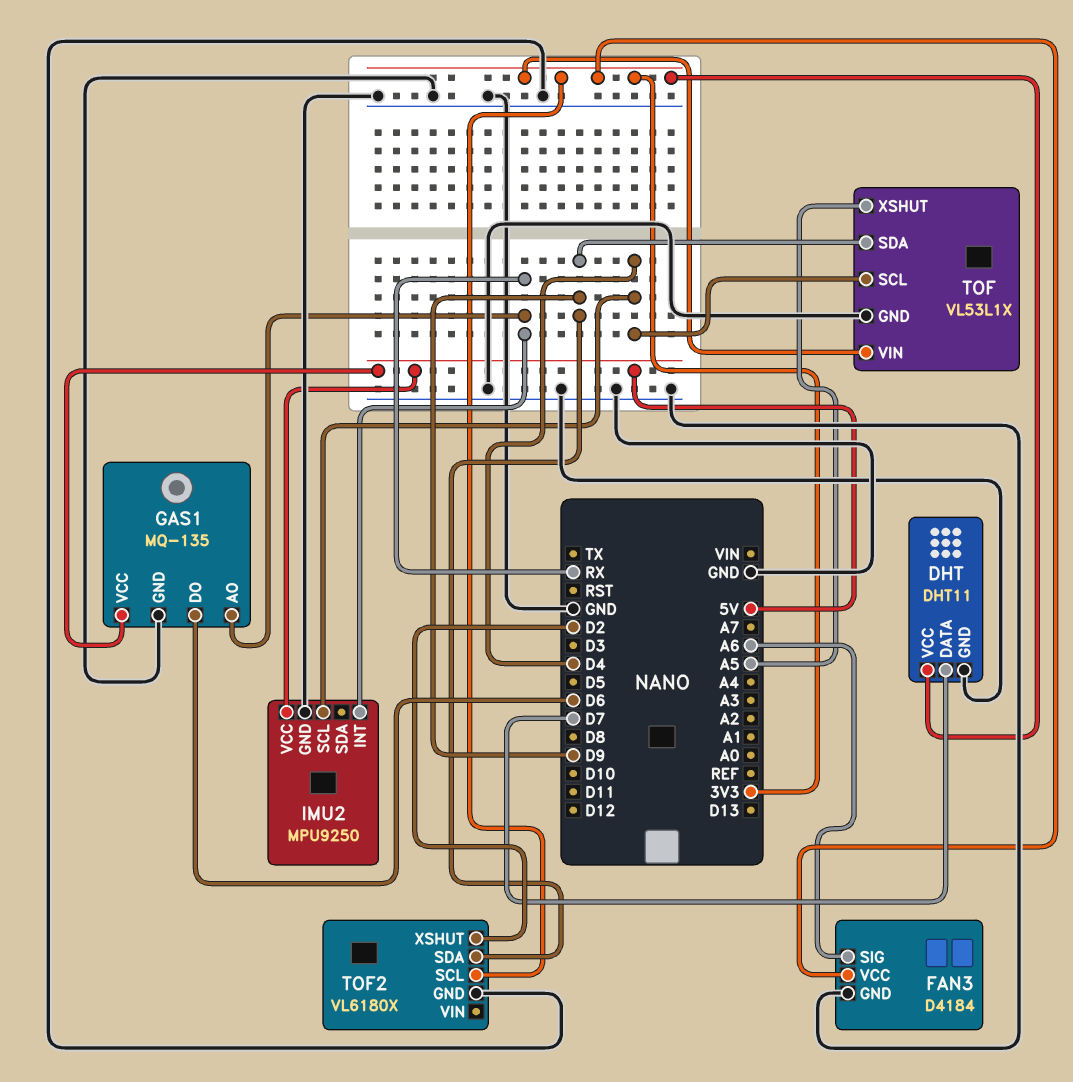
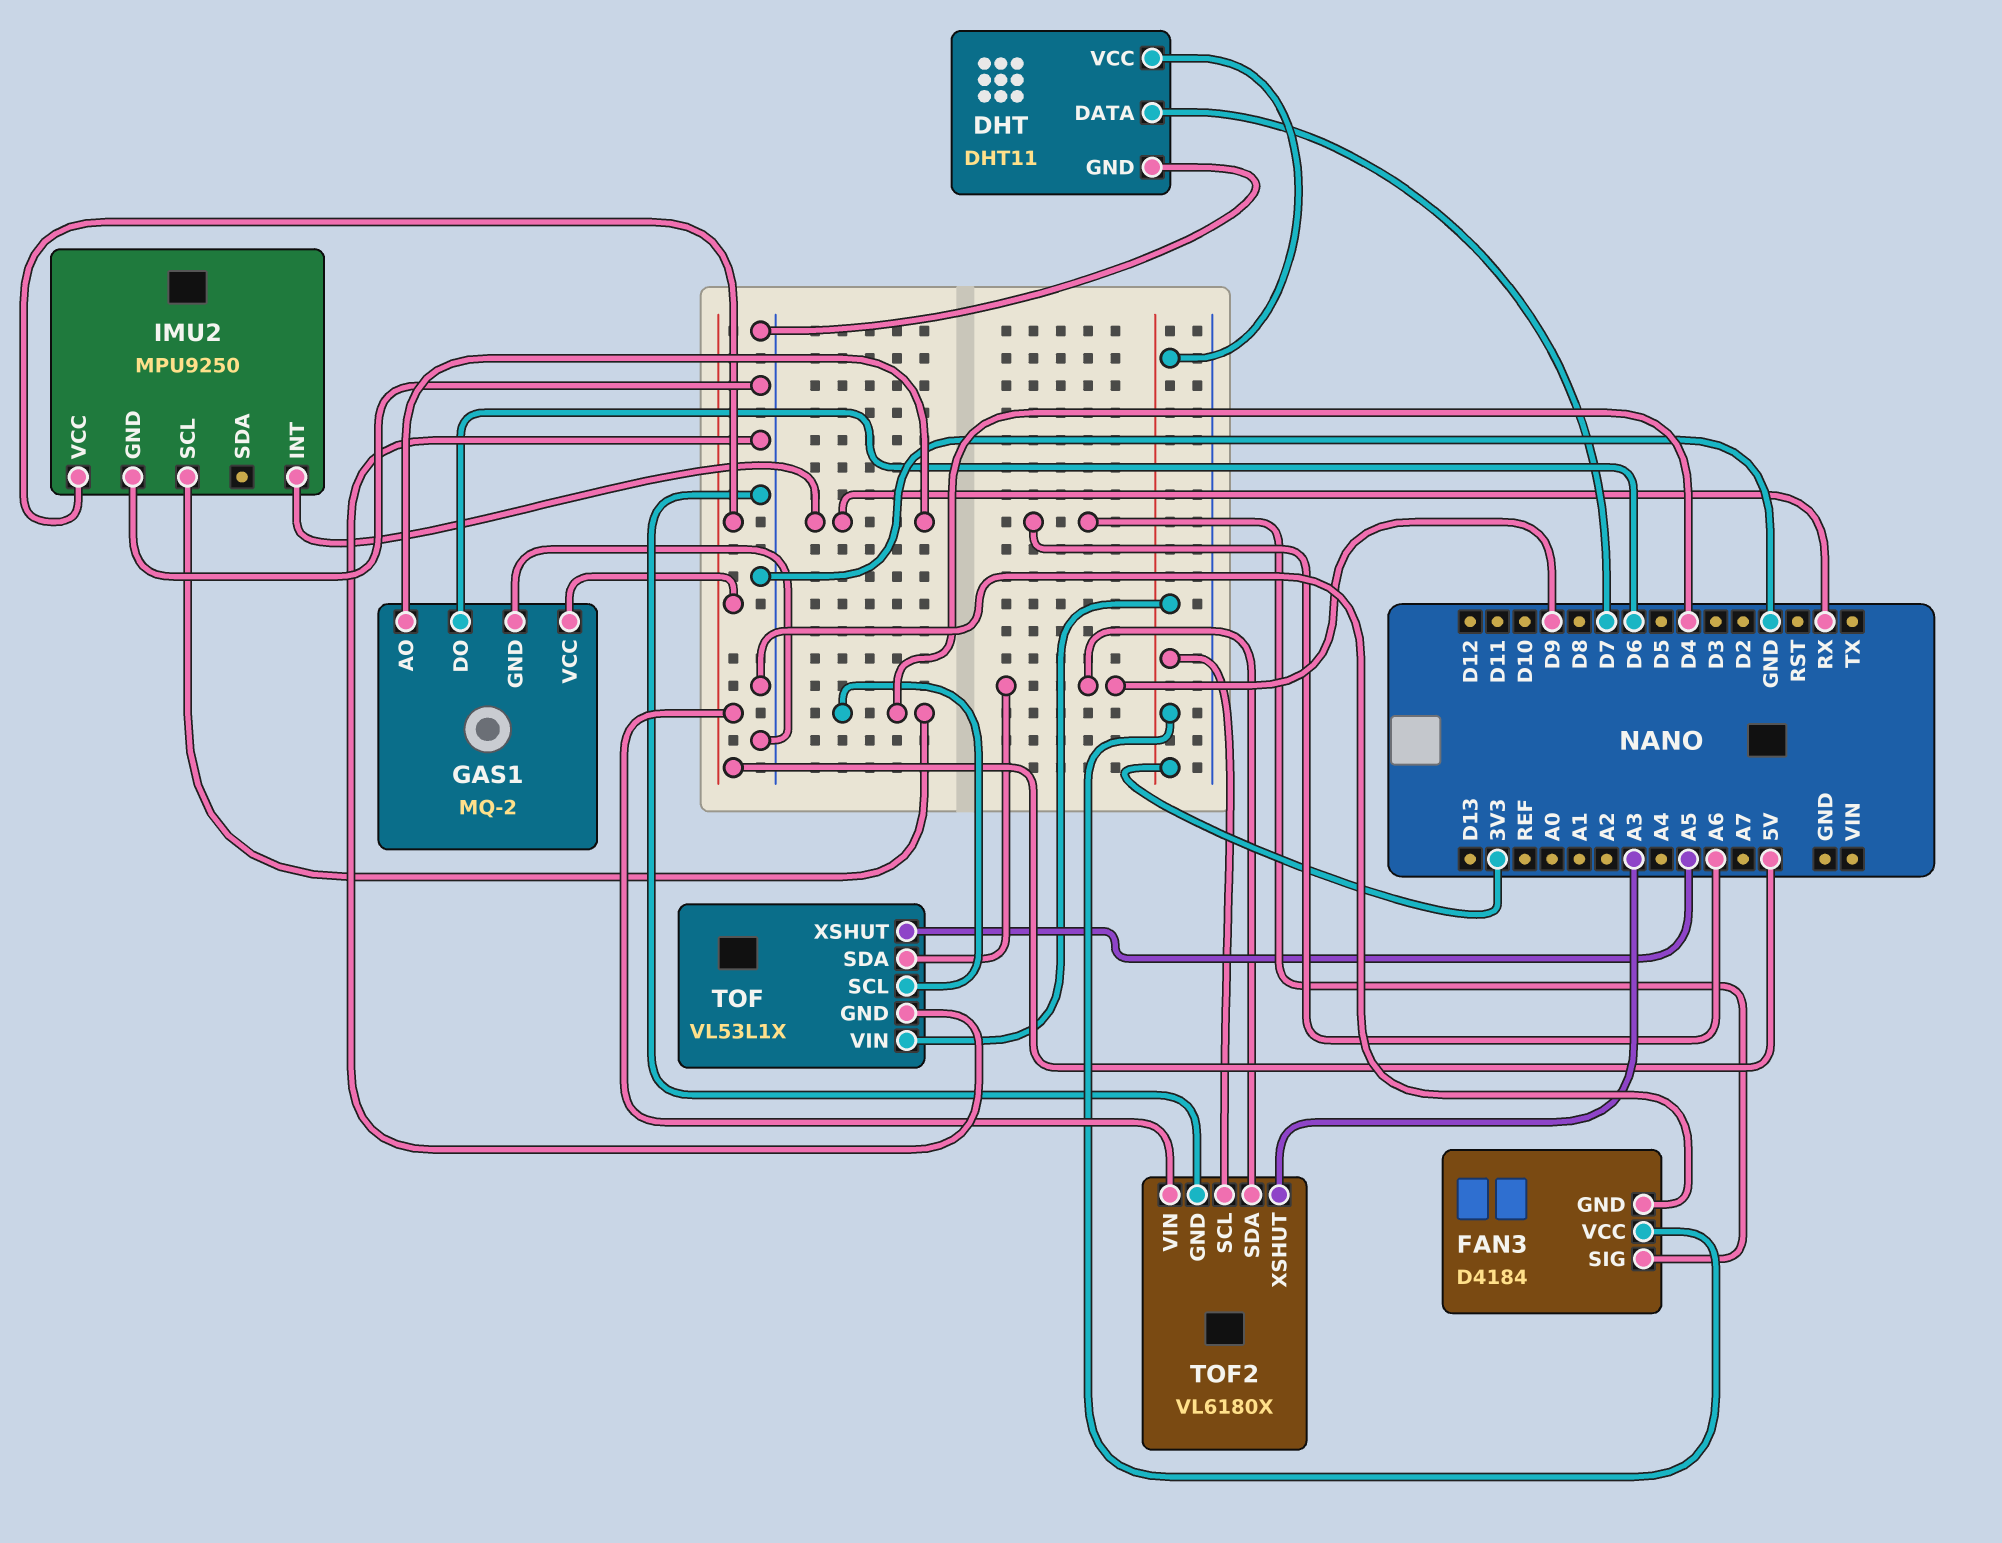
GAS1: MQ-135 -> MQ-2
TOF2 pin VIN: none -> 5V
TOF2 pin XSHUT: D2 -> A3

